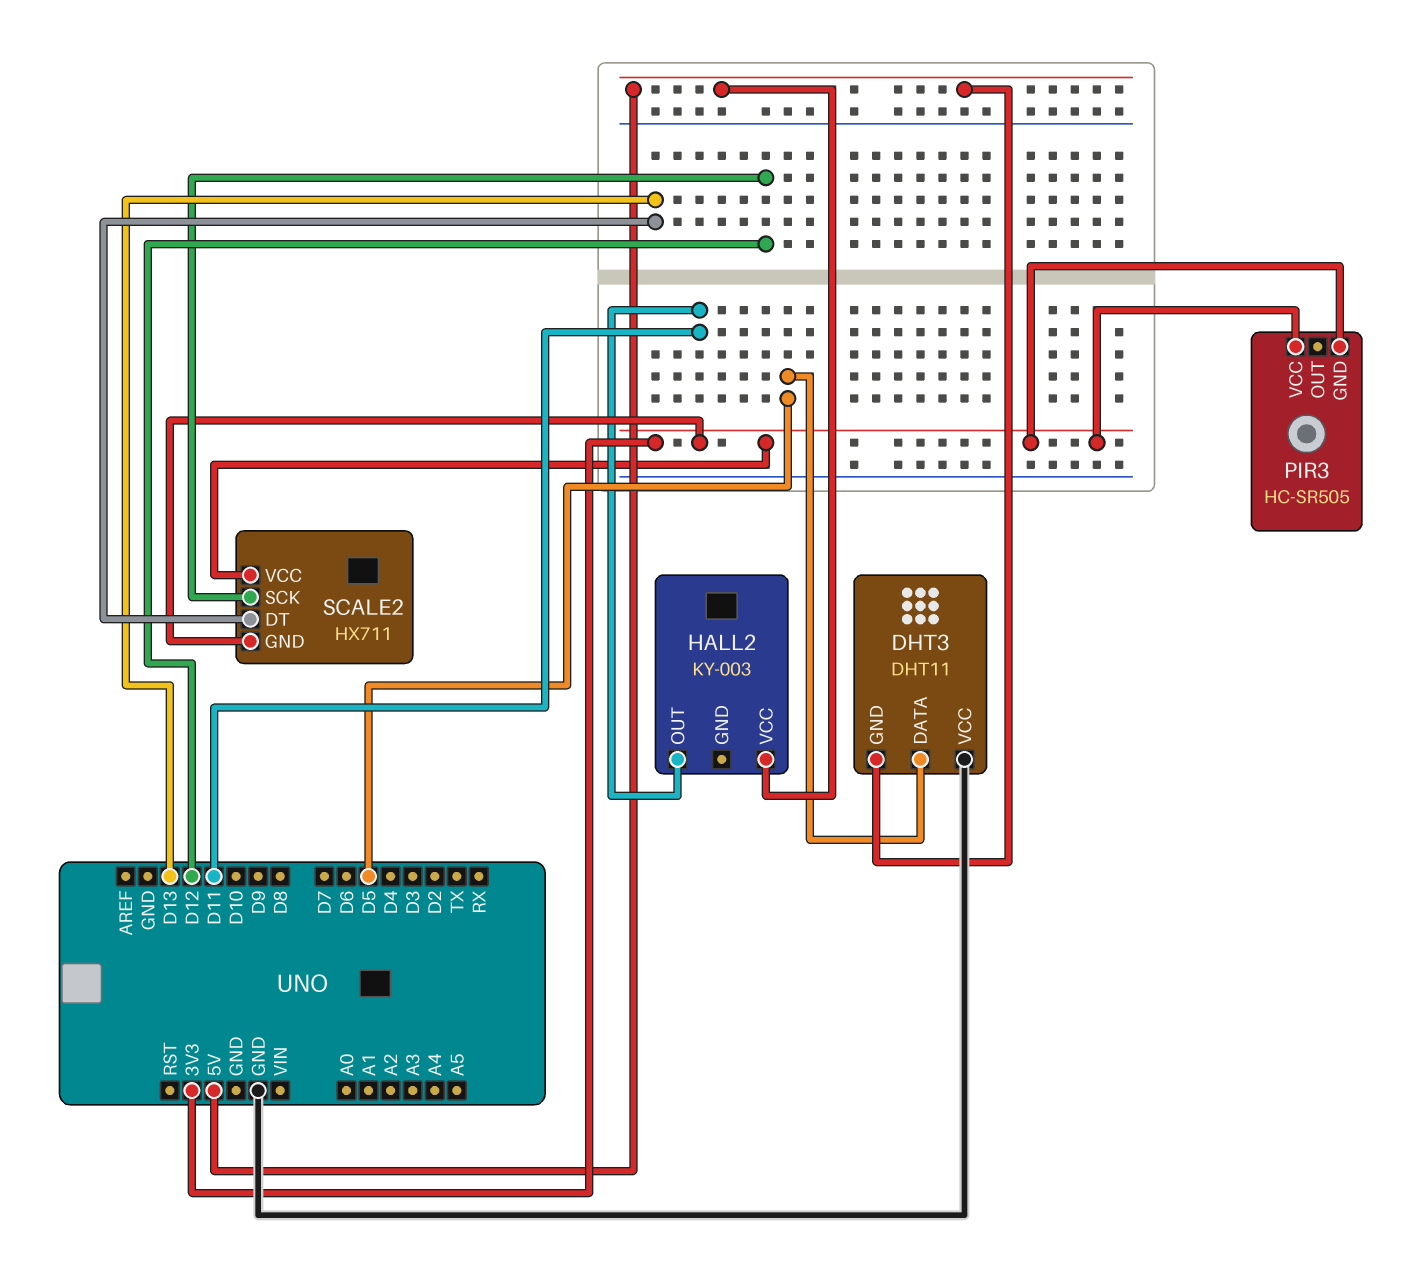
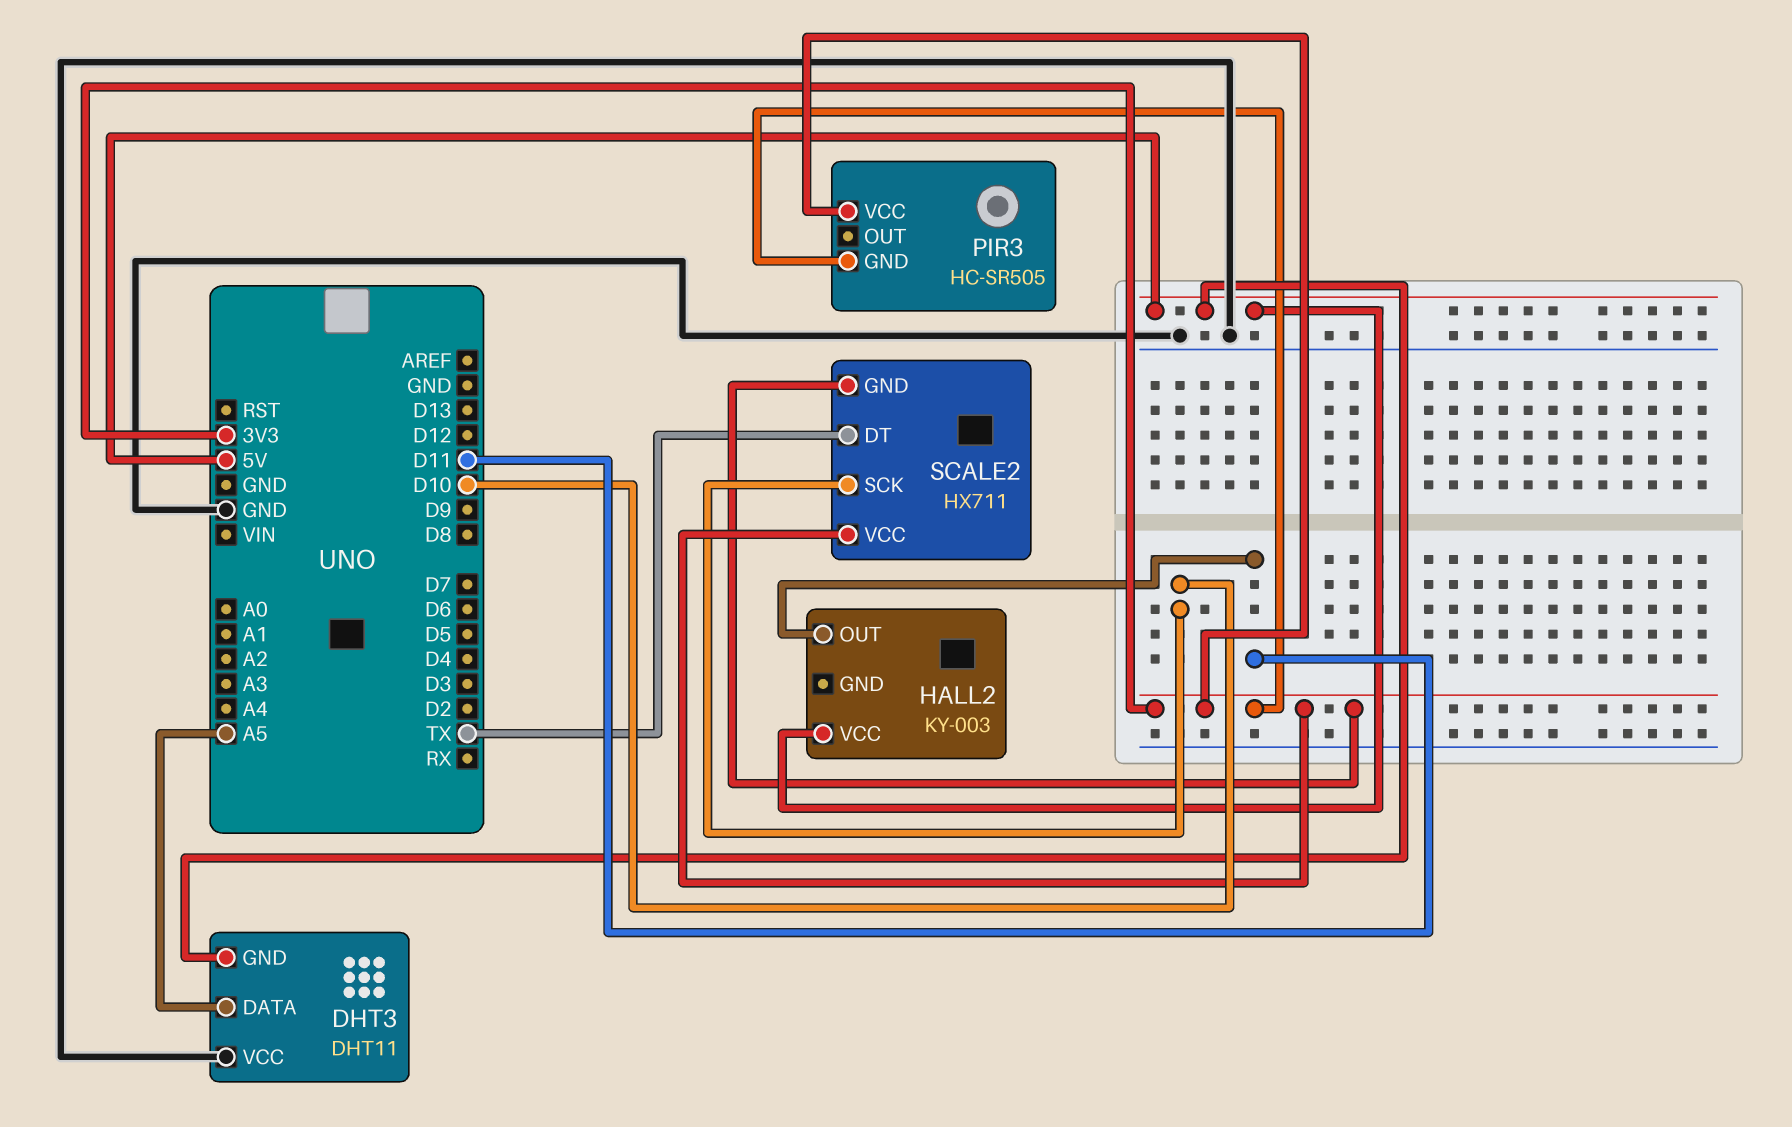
DHT3 pin DATA: D5 -> A5
SCALE2 pin DT: D13 -> TX
SCALE2 pin SCK: D12 -> D10

